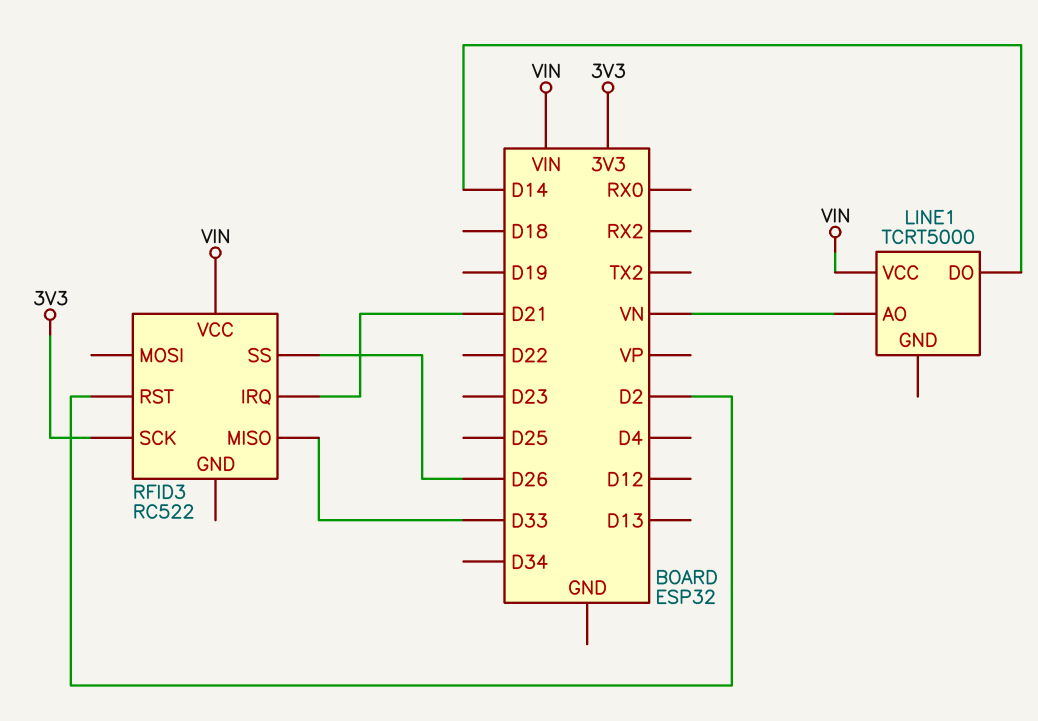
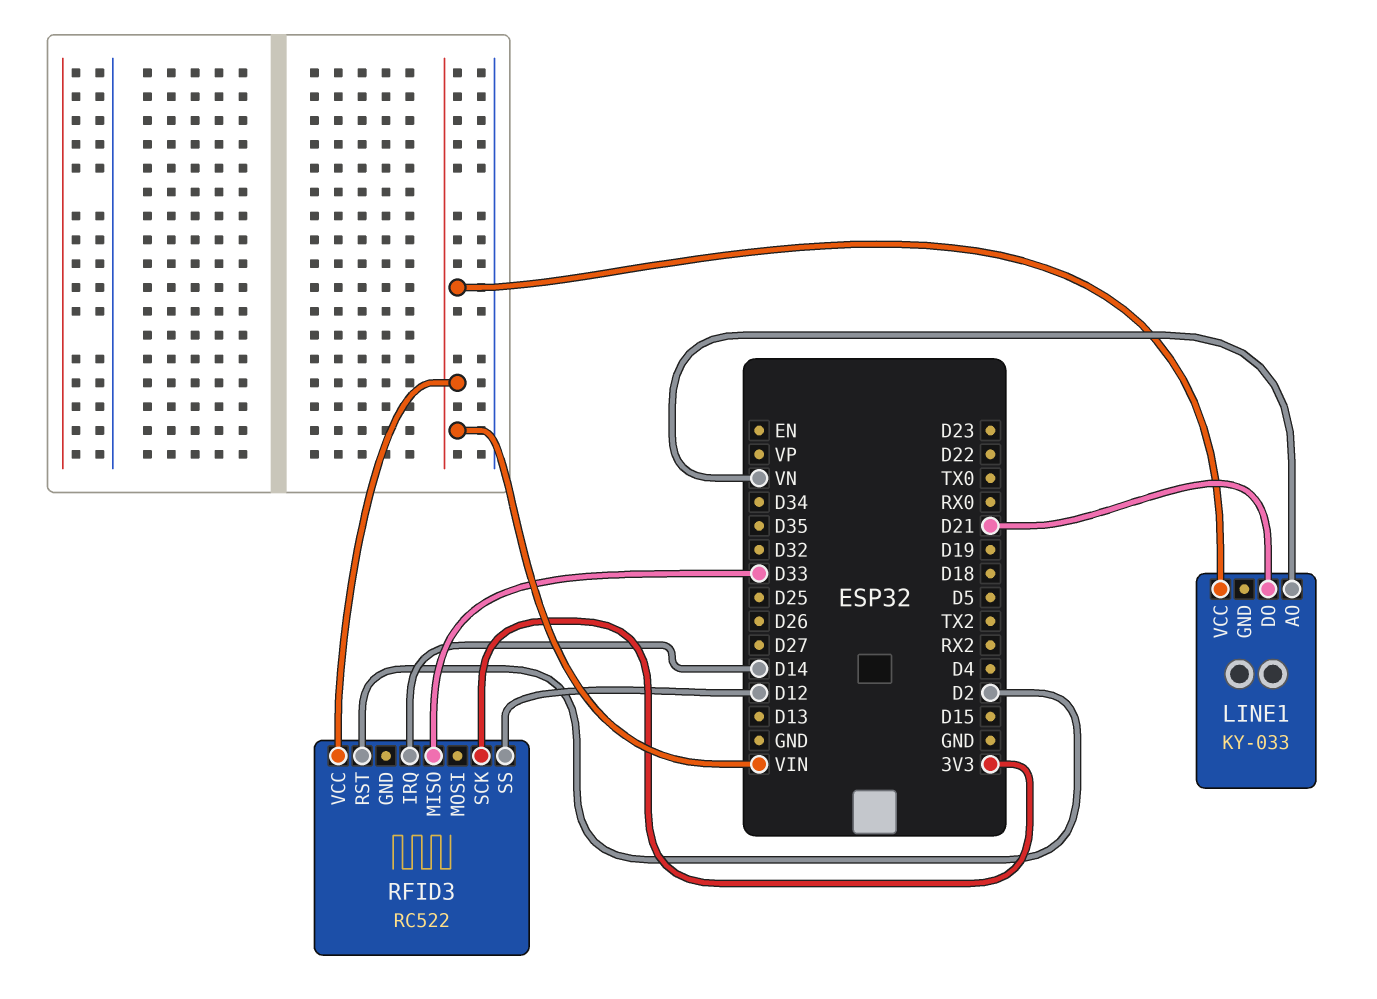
LINE1: TCRT5000 -> KY-033
LINE1 pin DO: D14 -> D21
RFID3 pin IRQ: D21 -> D14
RFID3 pin SS: D26 -> D12

